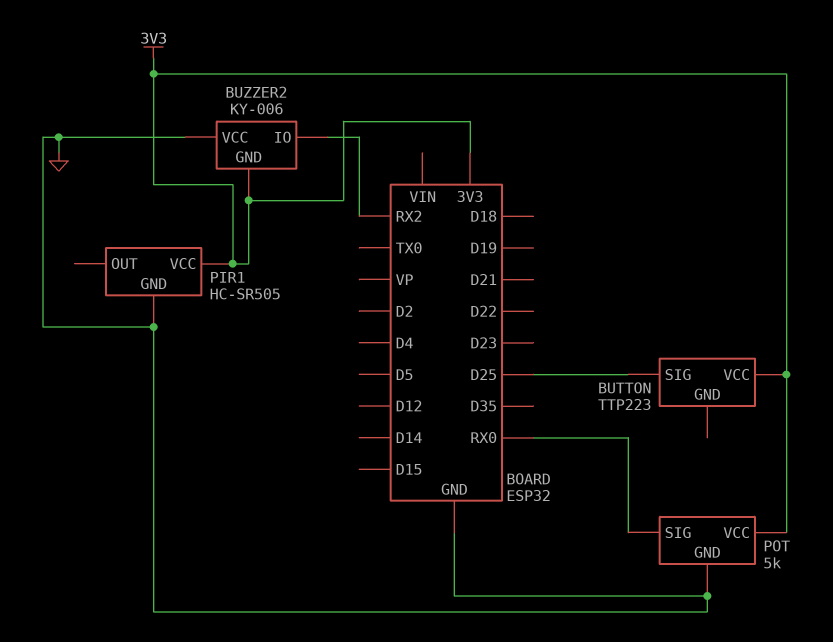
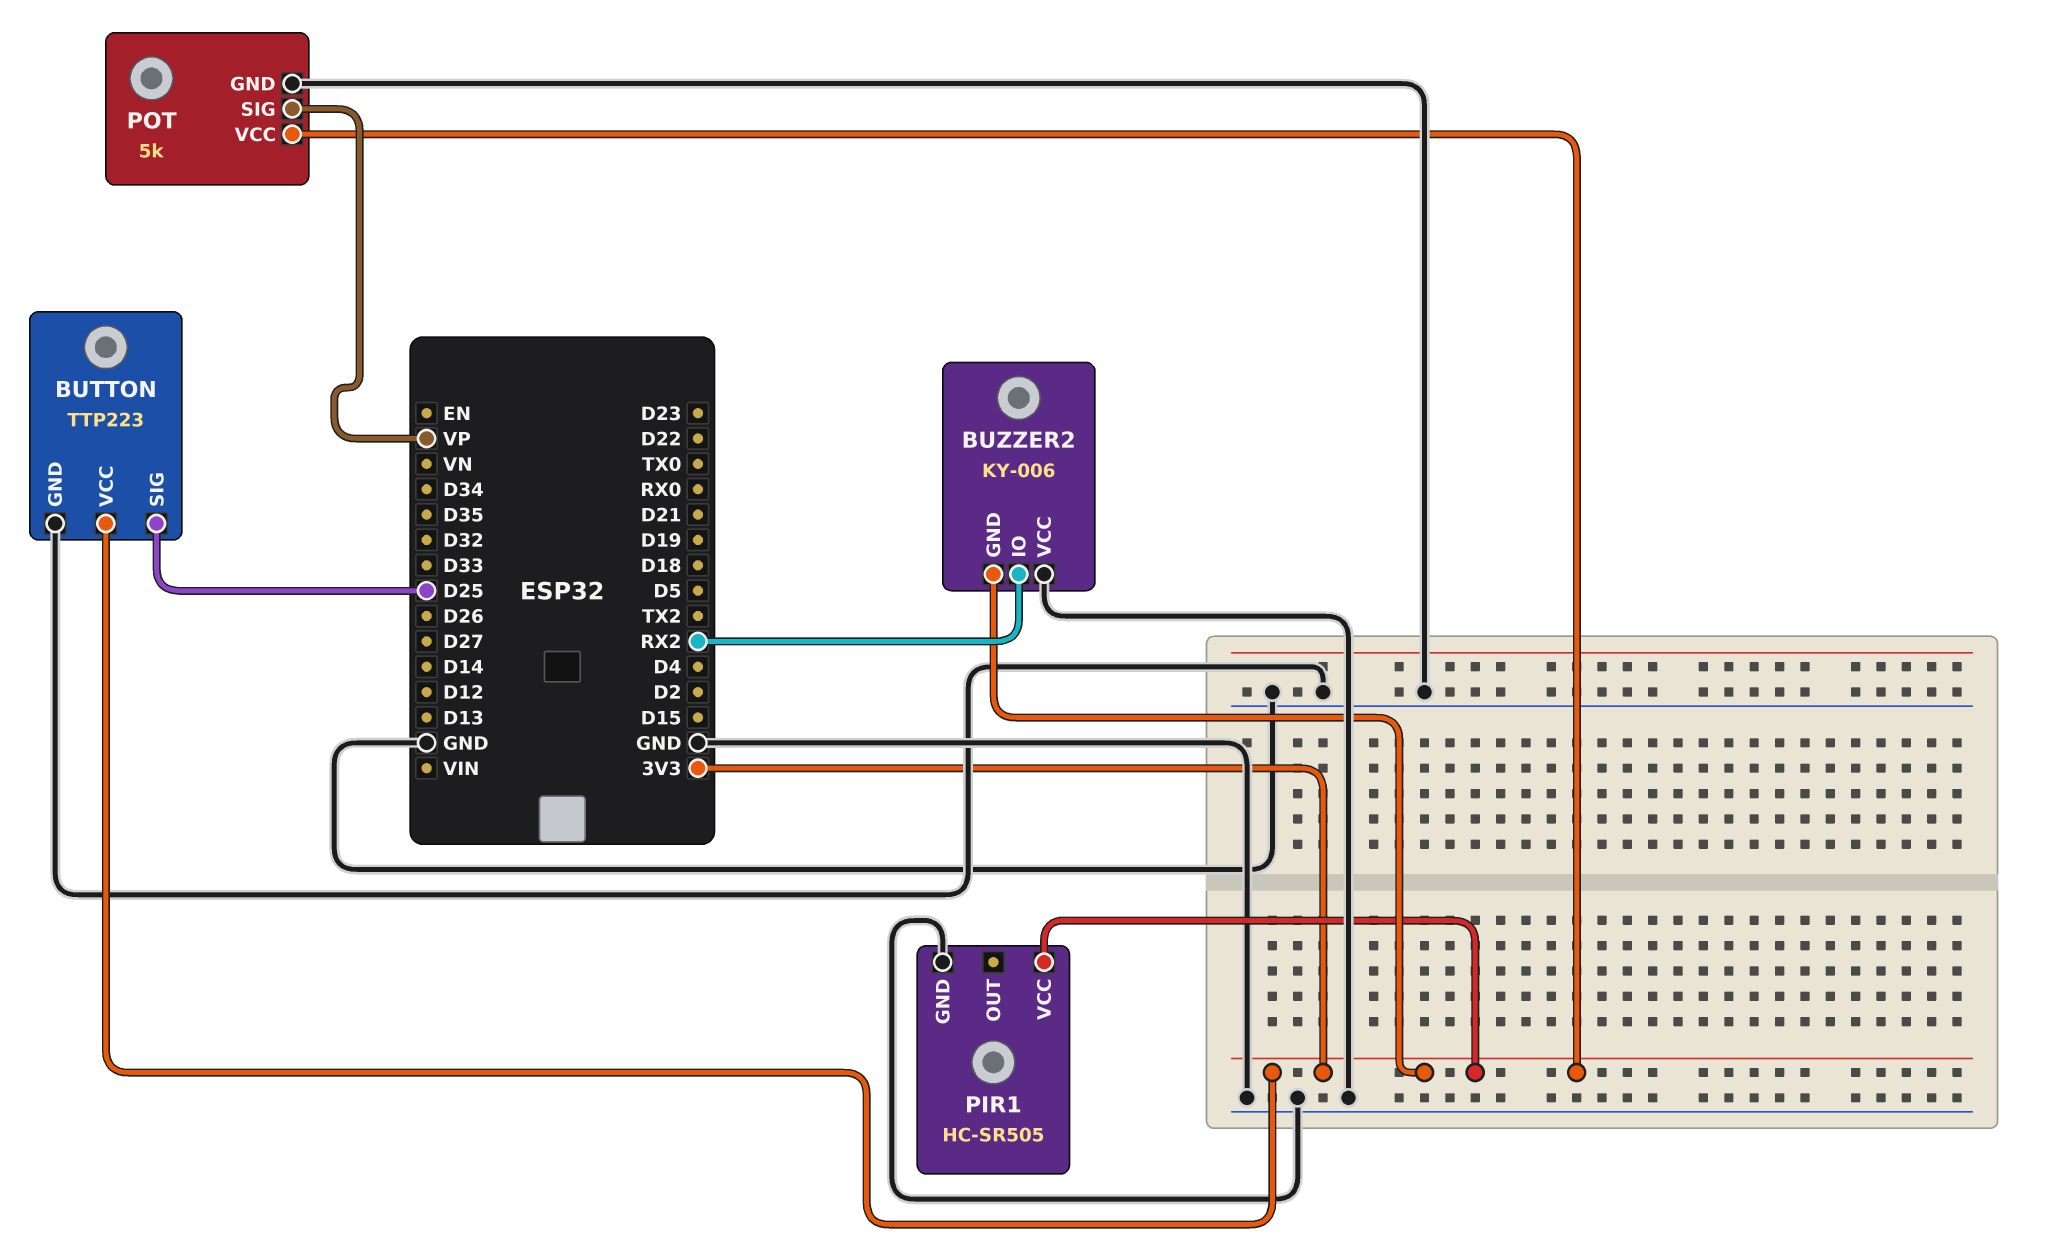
BUTTON pin GND: none -> GND
POT pin SIG: RX0 -> VP

